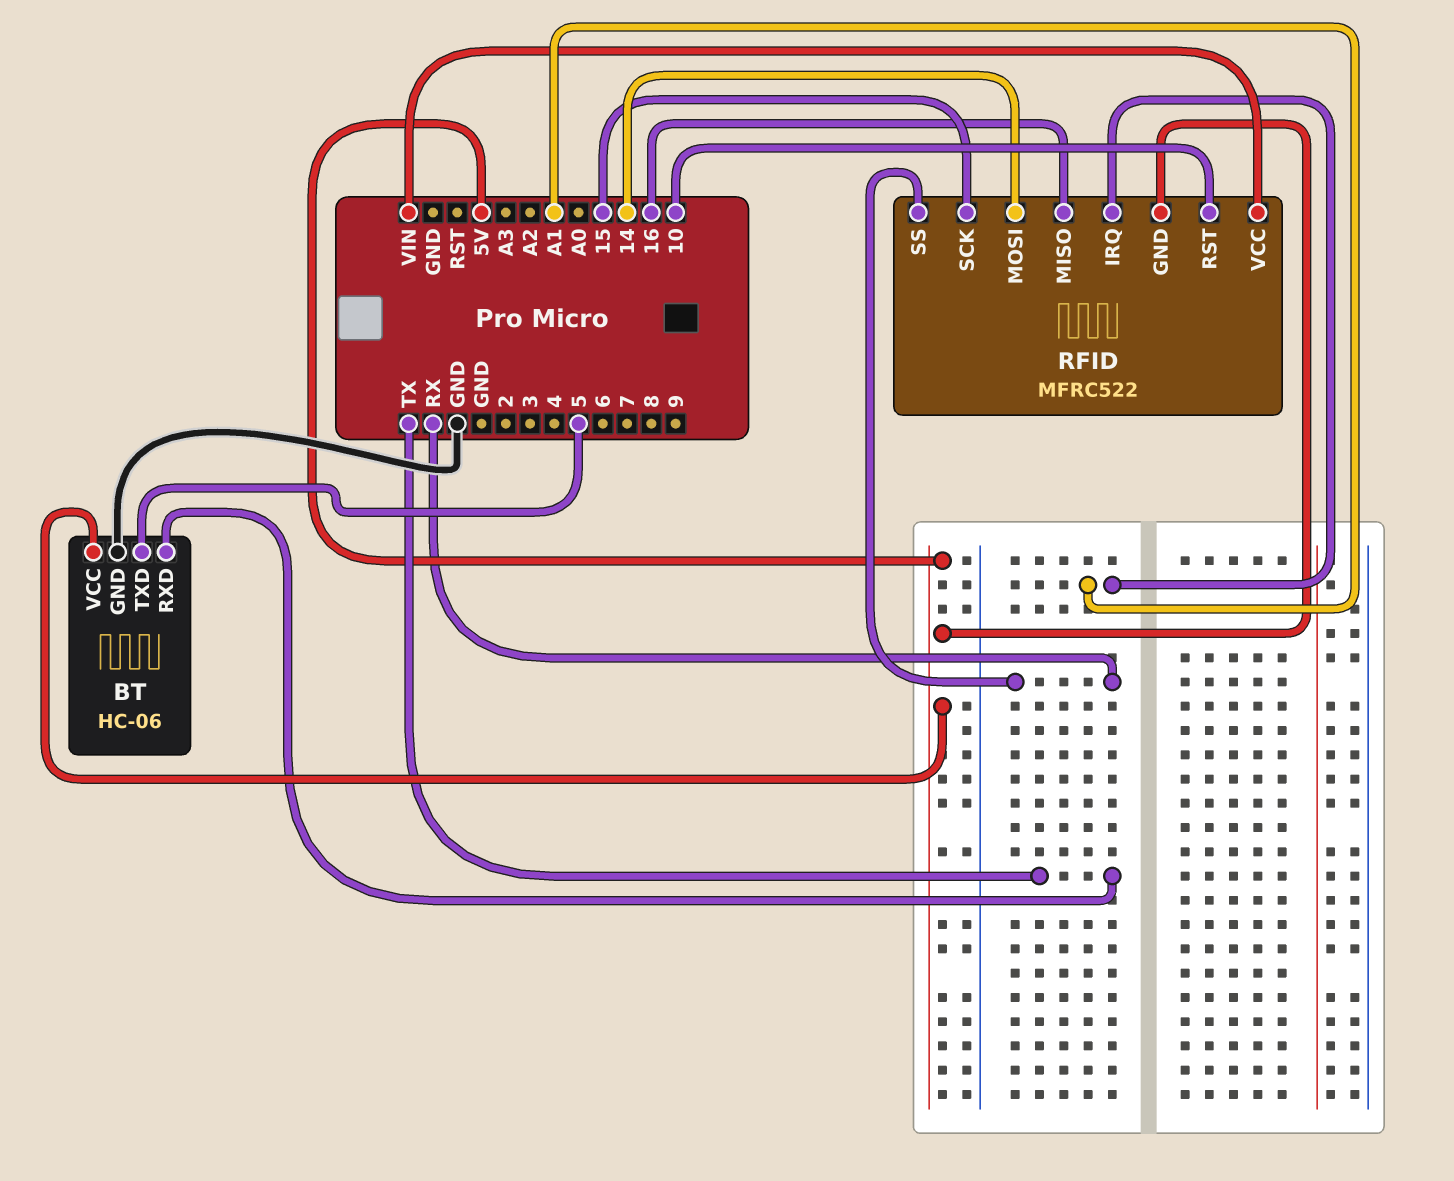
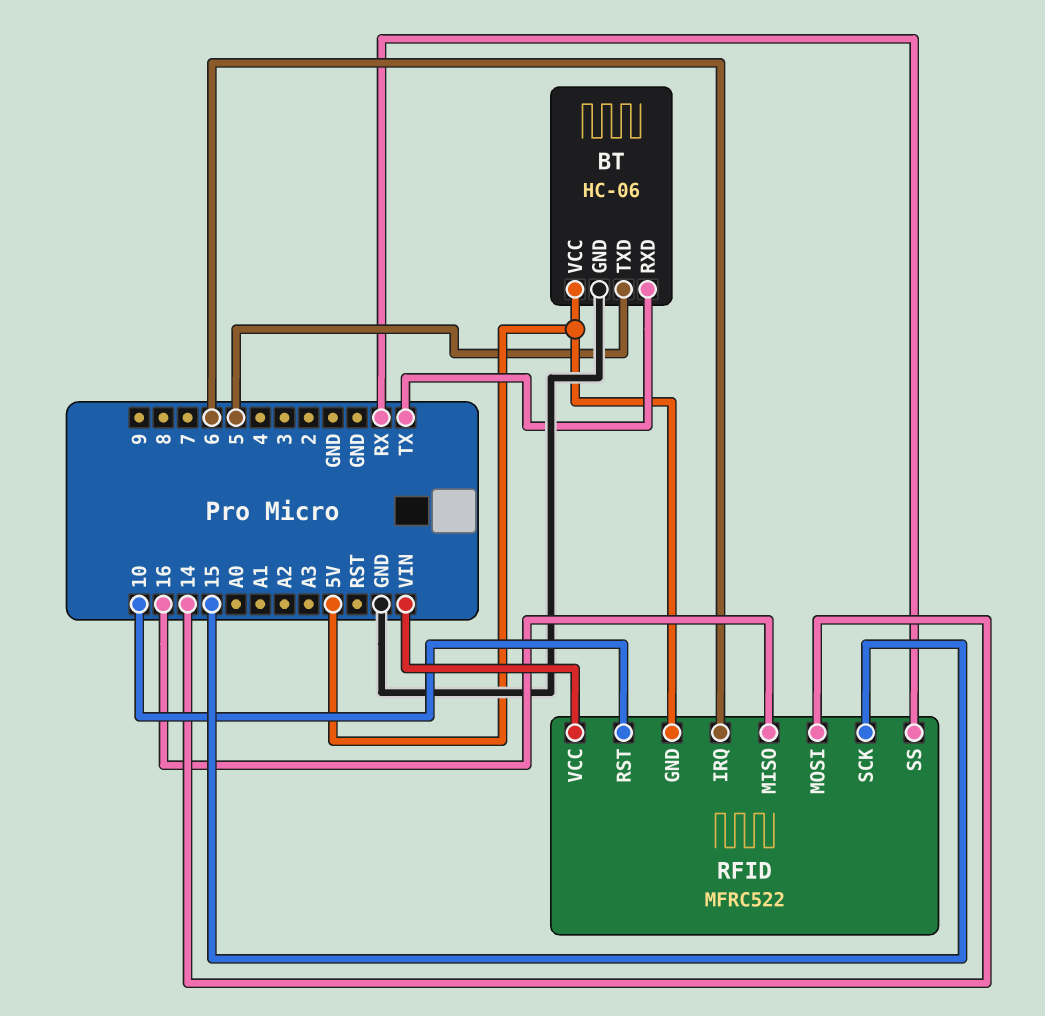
RFID pin IRQ: A1 -> 6

